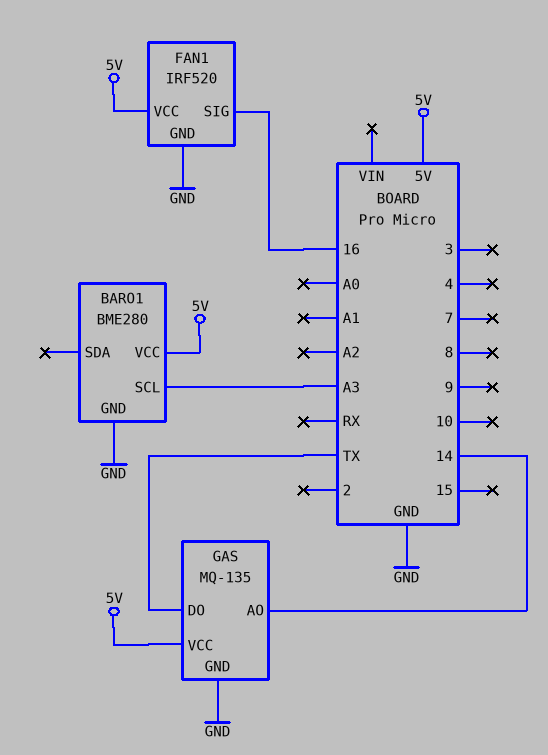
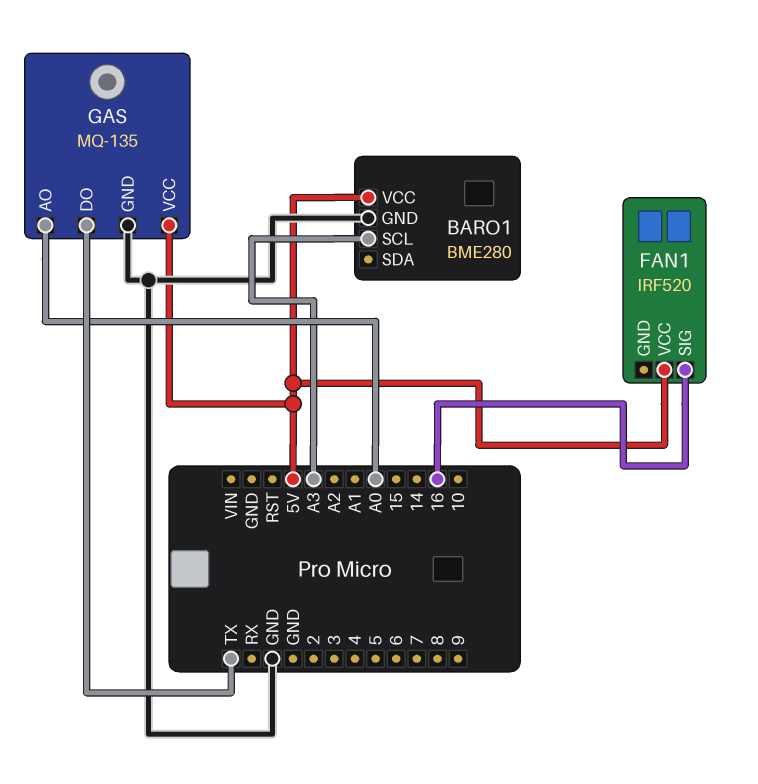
FAN1 pin GND: GND -> none
GAS pin AO: 14 -> A0

